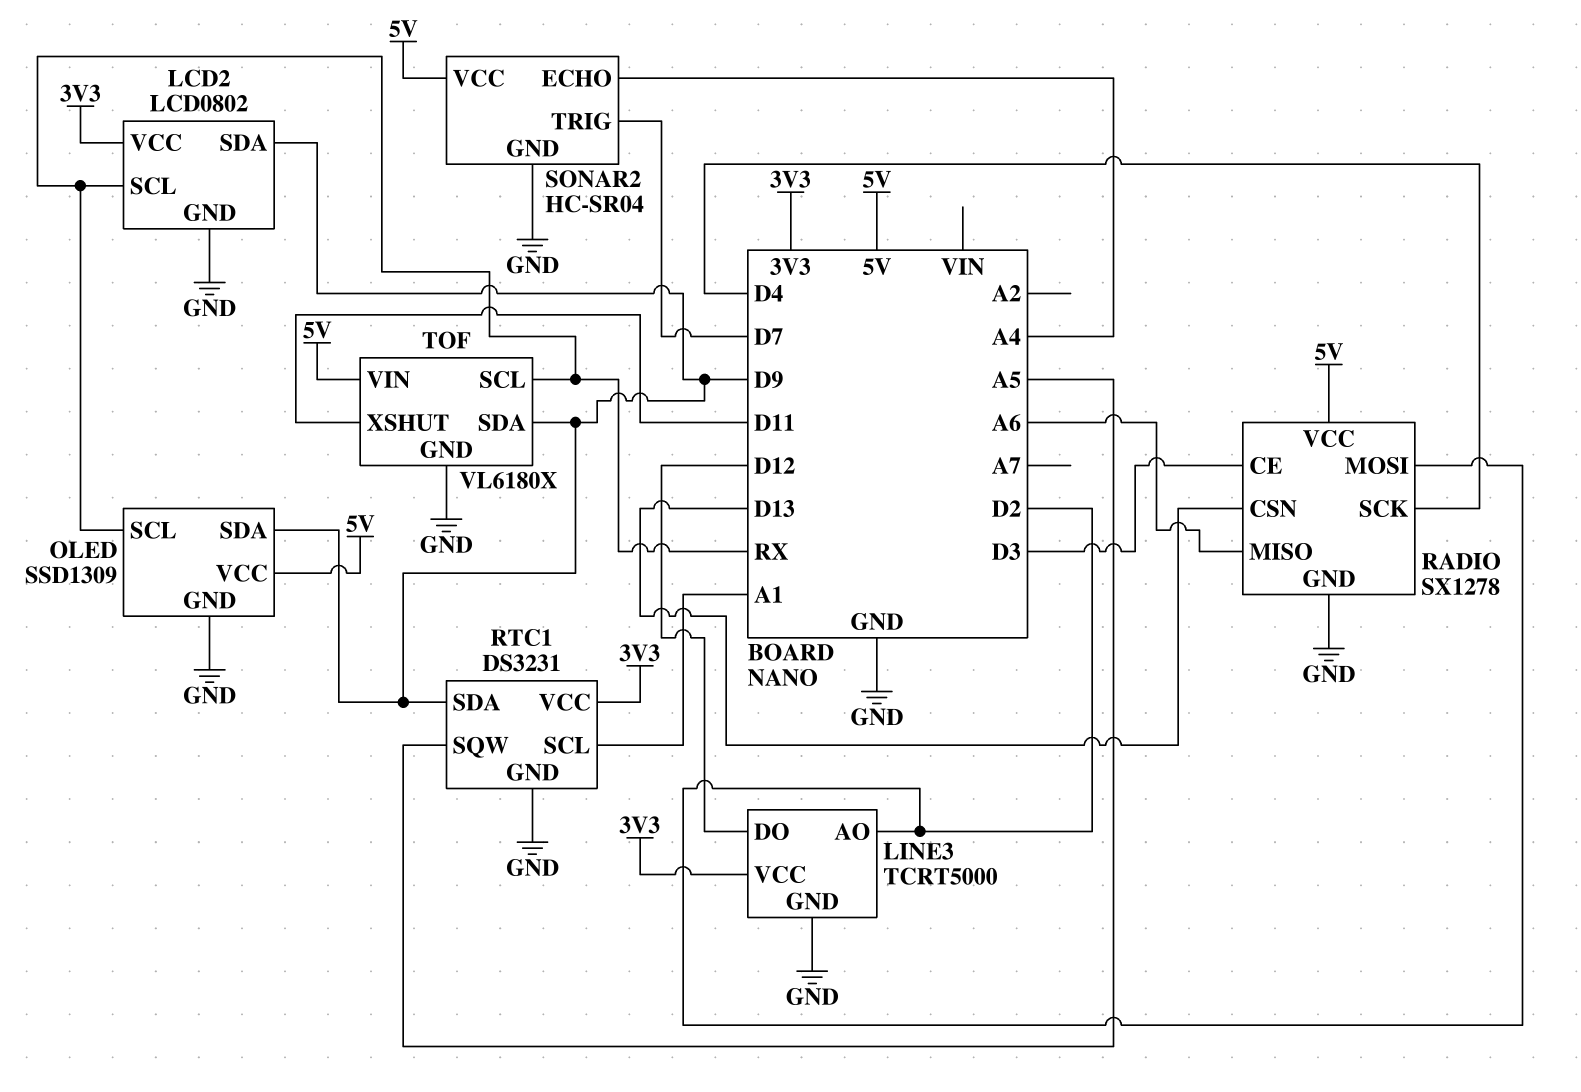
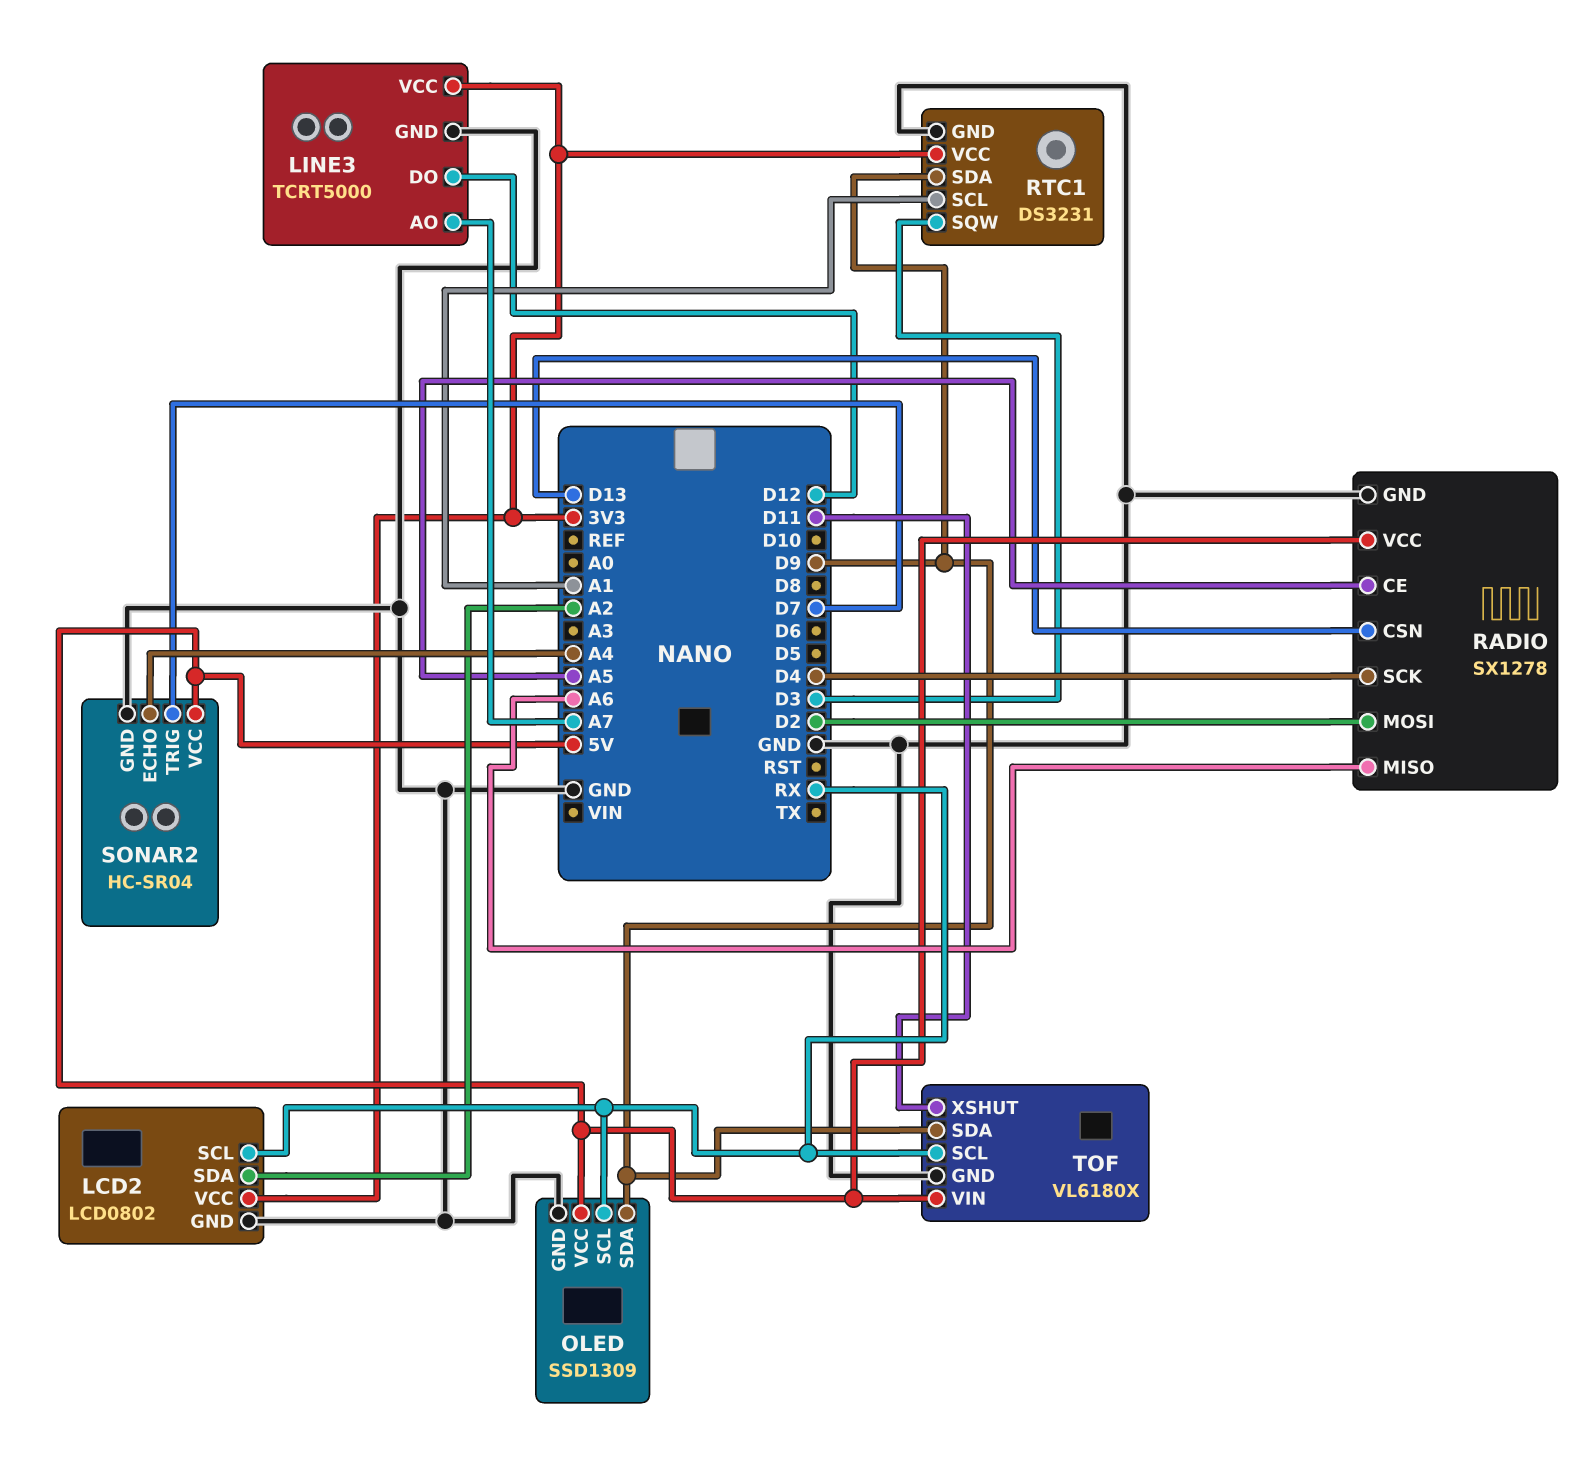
LCD2 pin SDA: D9 -> A2
LINE3 pin AO: D2 -> A7
RADIO pin CE: D3 -> A5
RTC1 pin SQW: A5 -> D3

